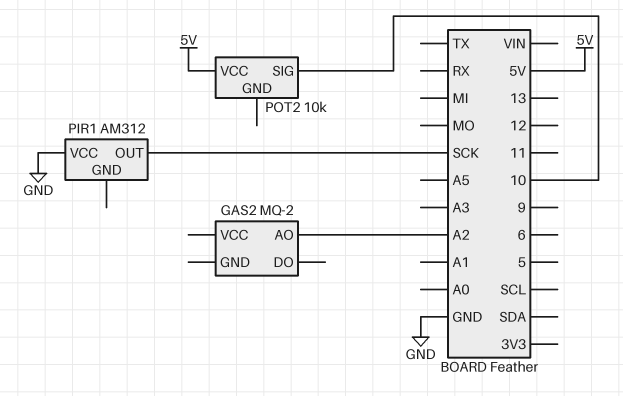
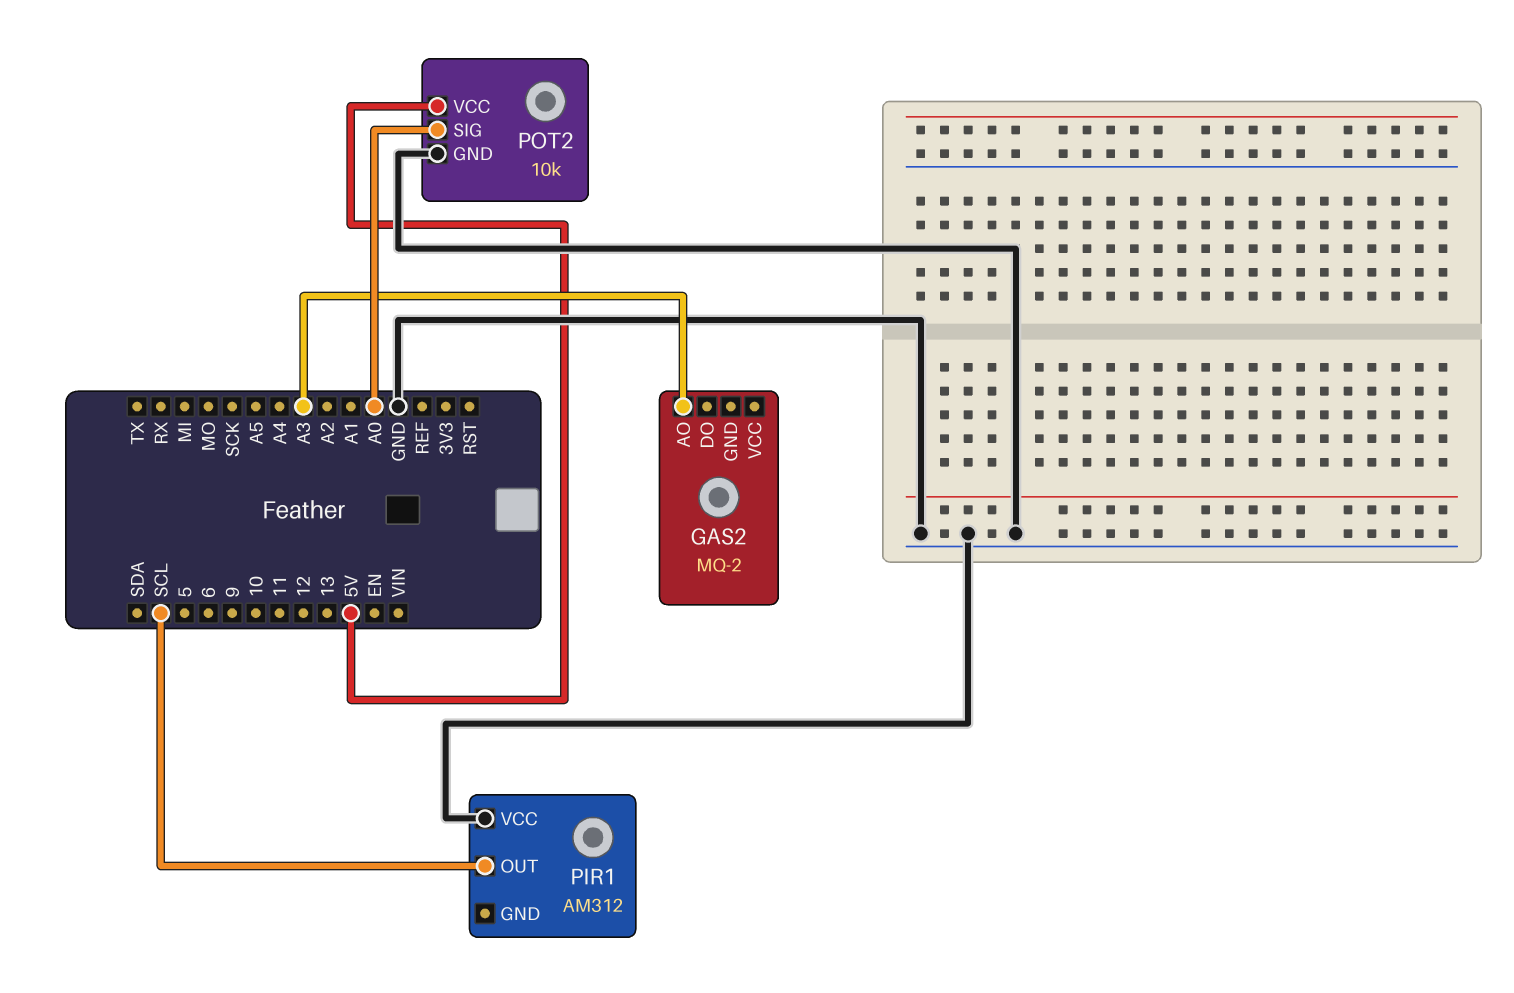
GAS2 pin AO: A2 -> A3
PIR1 pin OUT: SCK -> SCL
POT2 pin GND: none -> GND
POT2 pin SIG: 10 -> A0

